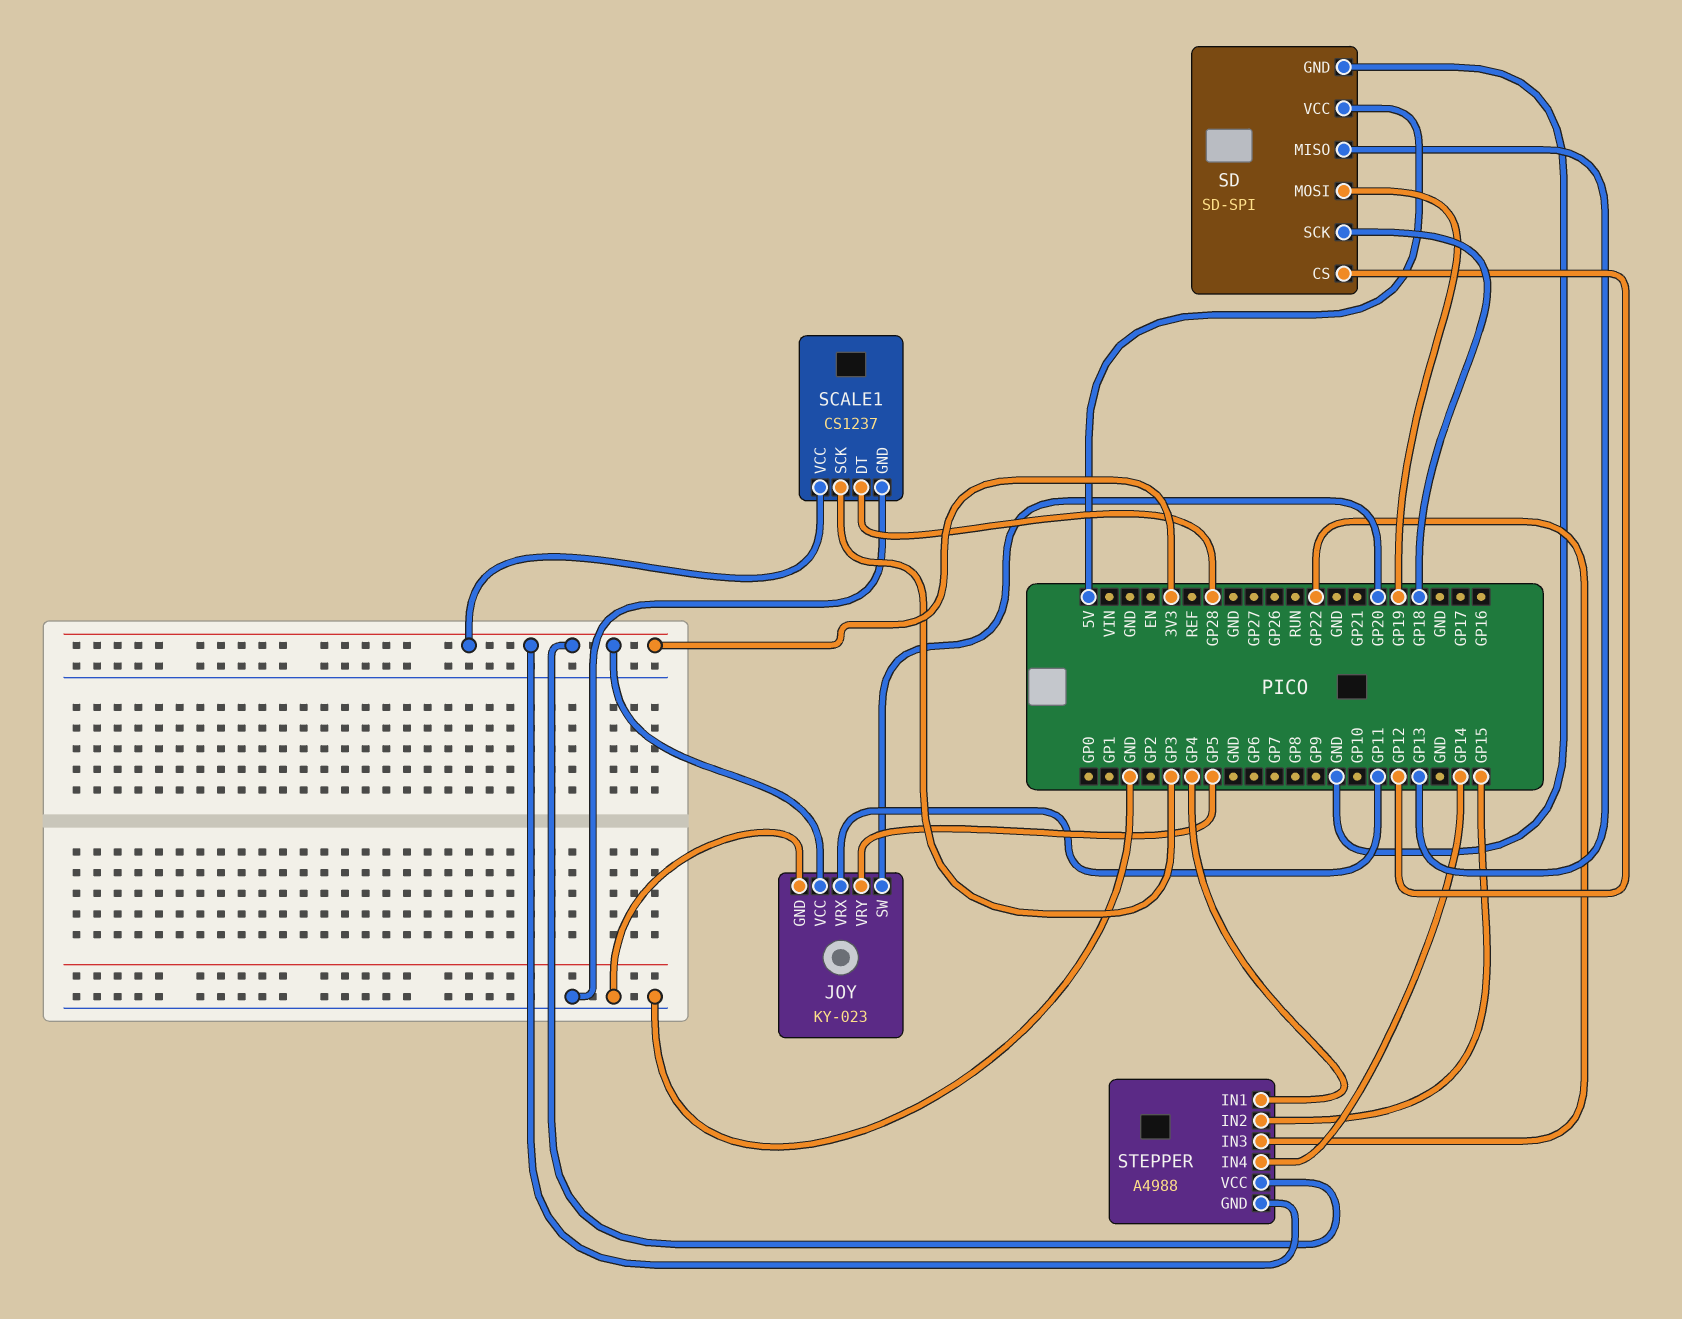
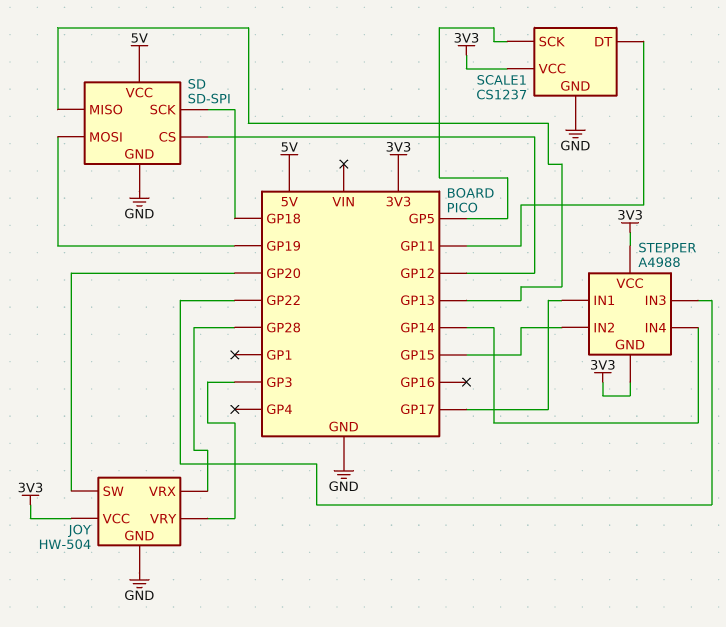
JOY: KY-023 -> HW-504
JOY pin VRX: GP11 -> GP28
JOY pin VRY: GP5 -> GP3
SCALE1 pin DT: GP28 -> GP11
SCALE1 pin SCK: GP3 -> GP5
STEPPER pin IN1: GP4 -> GP17

